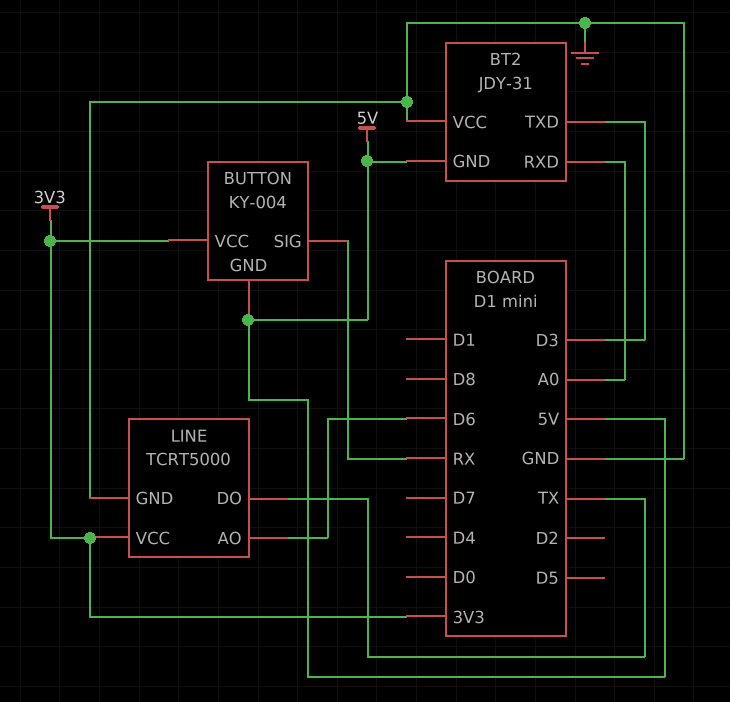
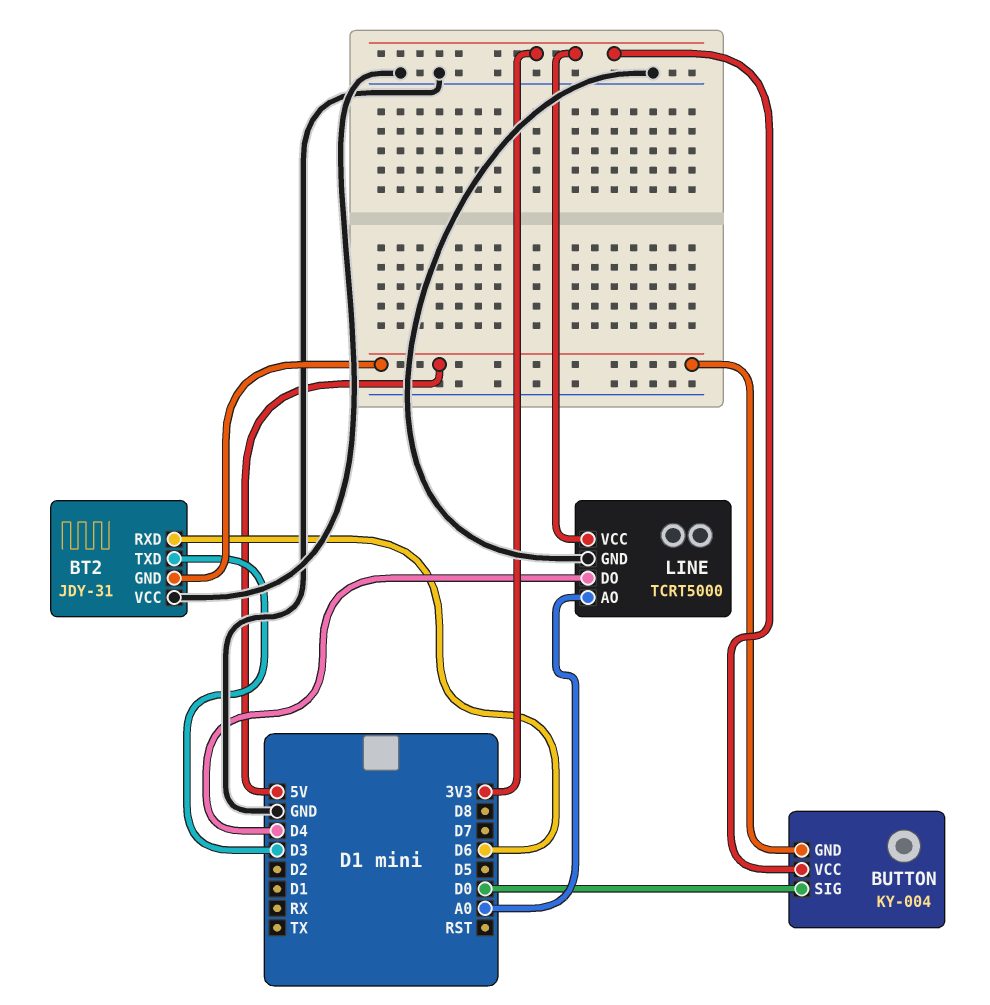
BT2 pin RXD: A0 -> D6
BUTTON pin SIG: RX -> D0
LINE pin AO: D6 -> A0
LINE pin DO: TX -> D4

